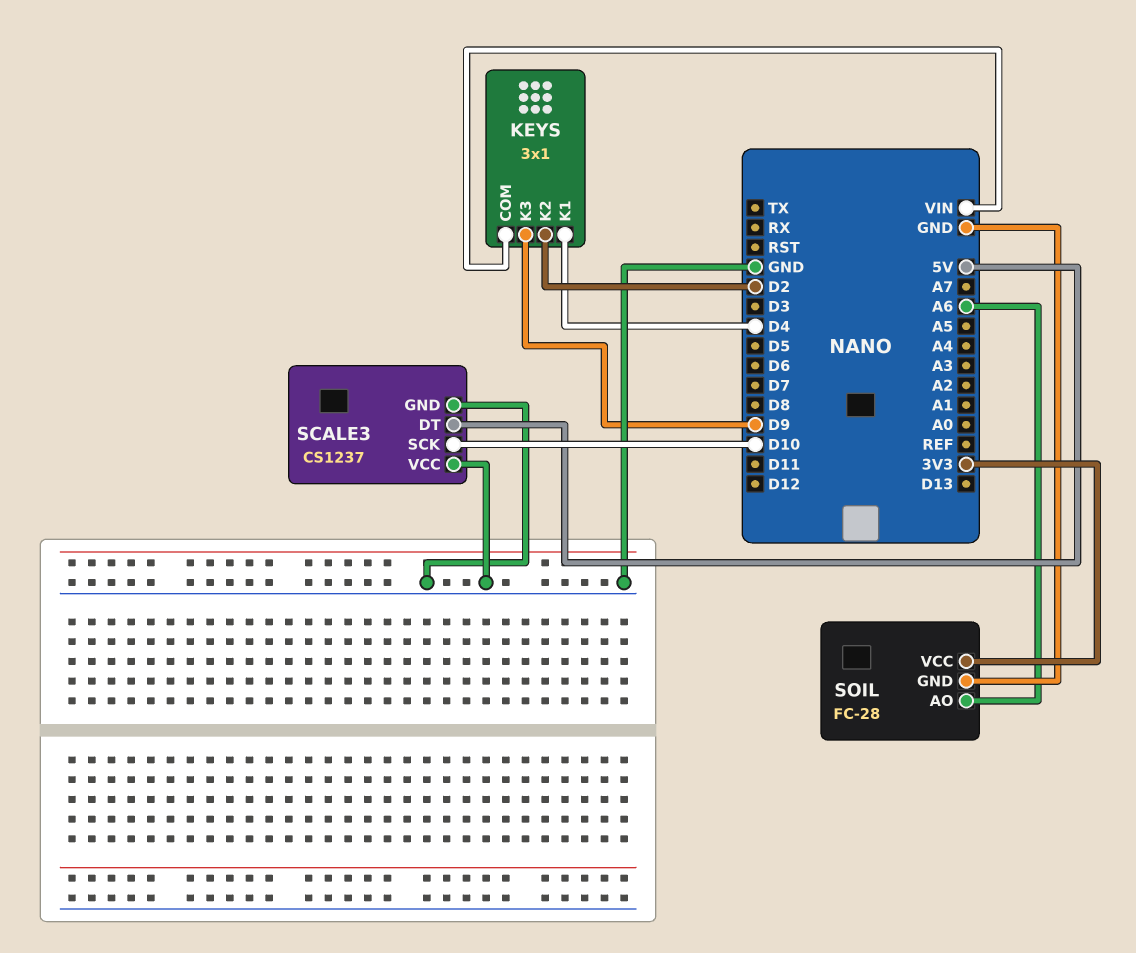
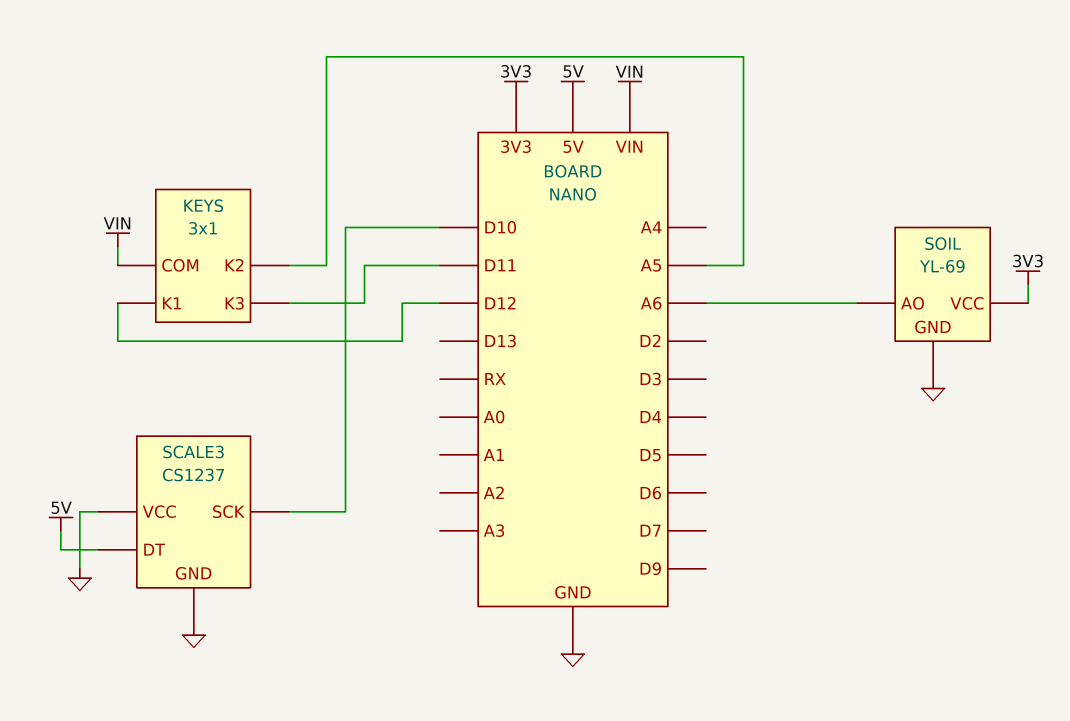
KEYS pin K1: D4 -> D12
KEYS pin K2: D2 -> A5
KEYS pin K3: D9 -> D11
SOIL: FC-28 -> YL-69

